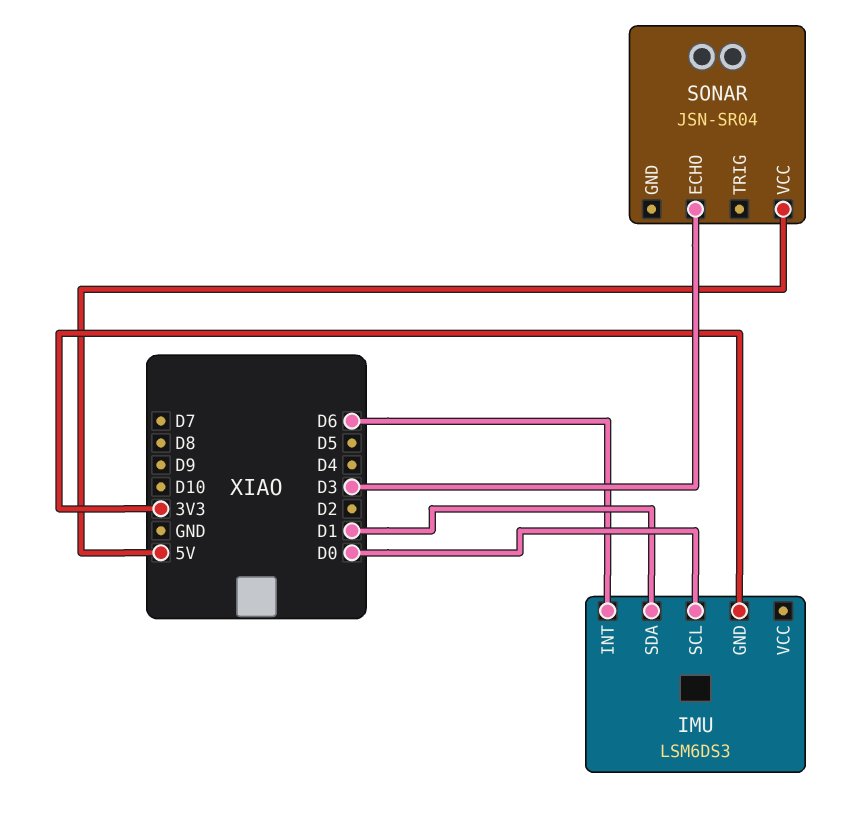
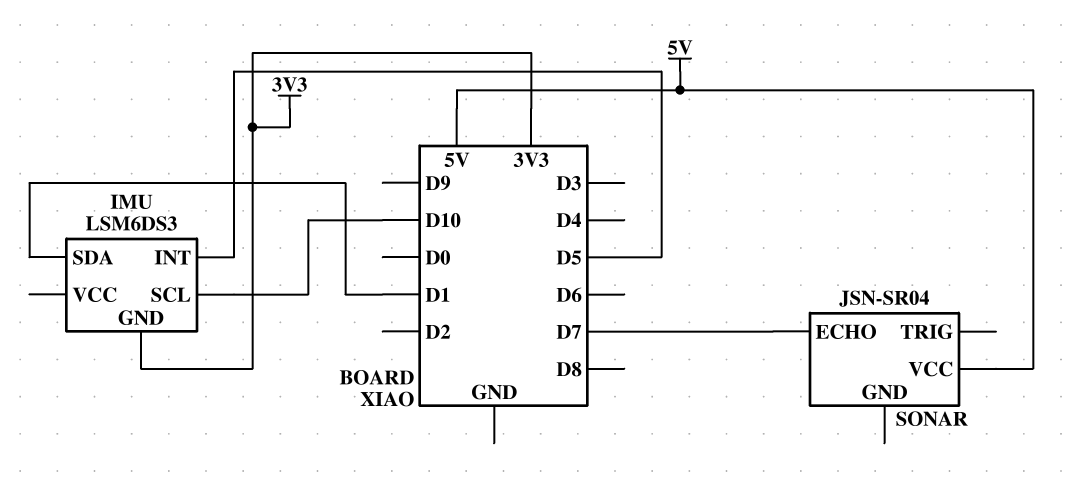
IMU pin INT: D6 -> D5
IMU pin SCL: D0 -> D10
SONAR pin ECHO: D3 -> D7

